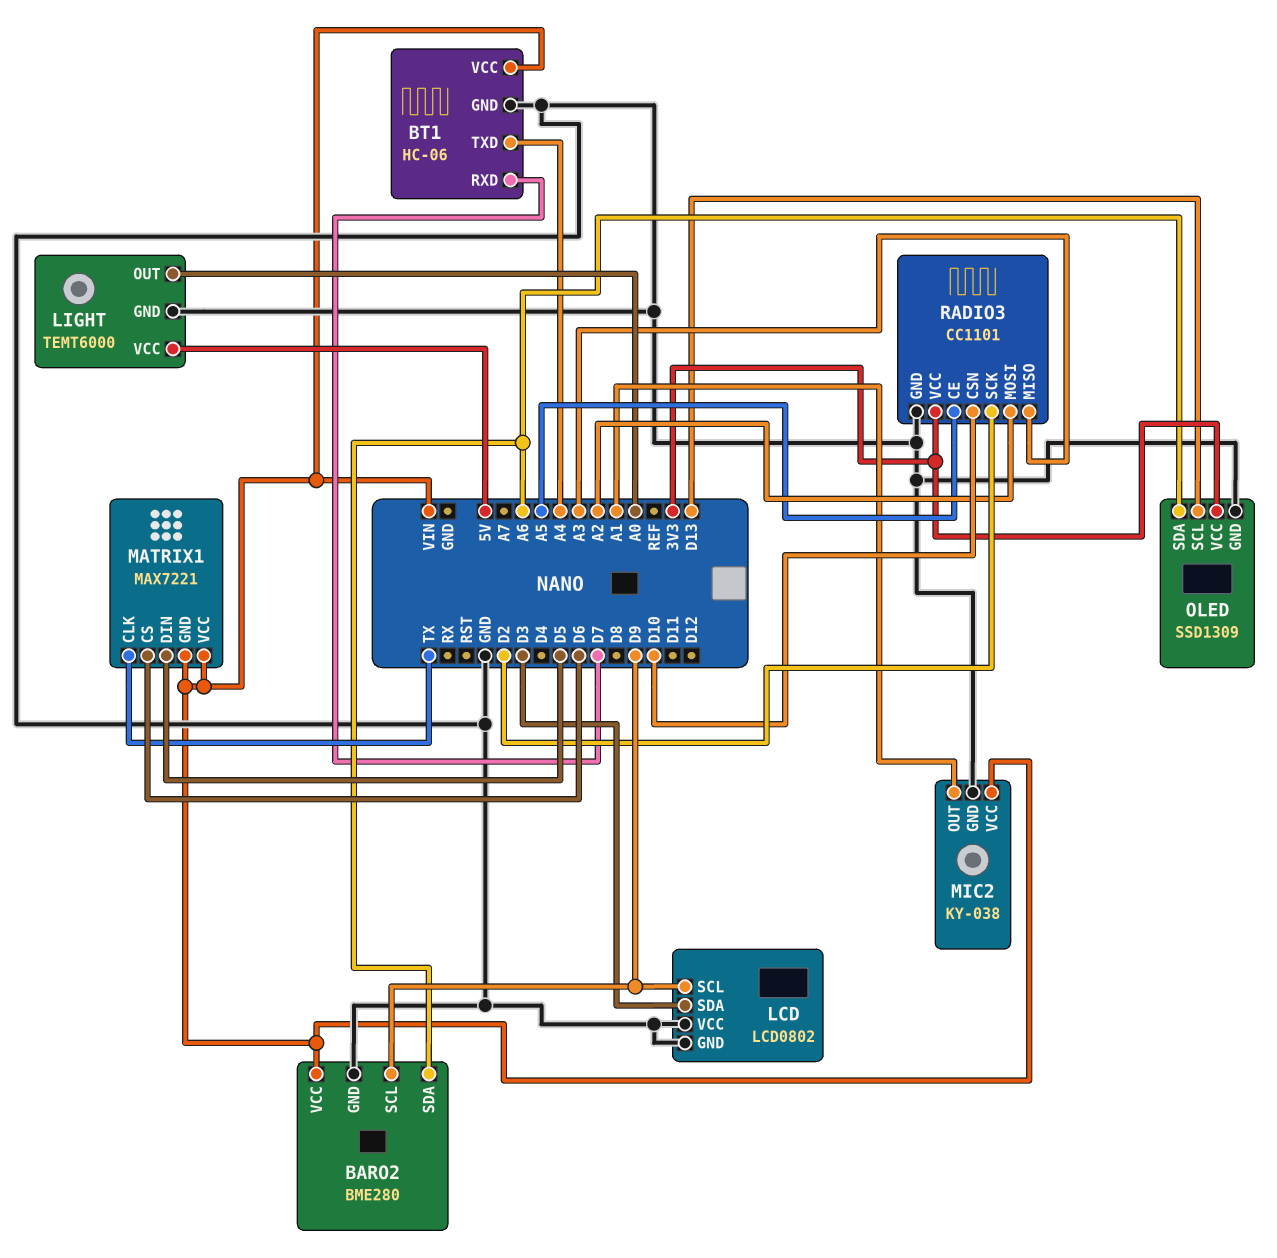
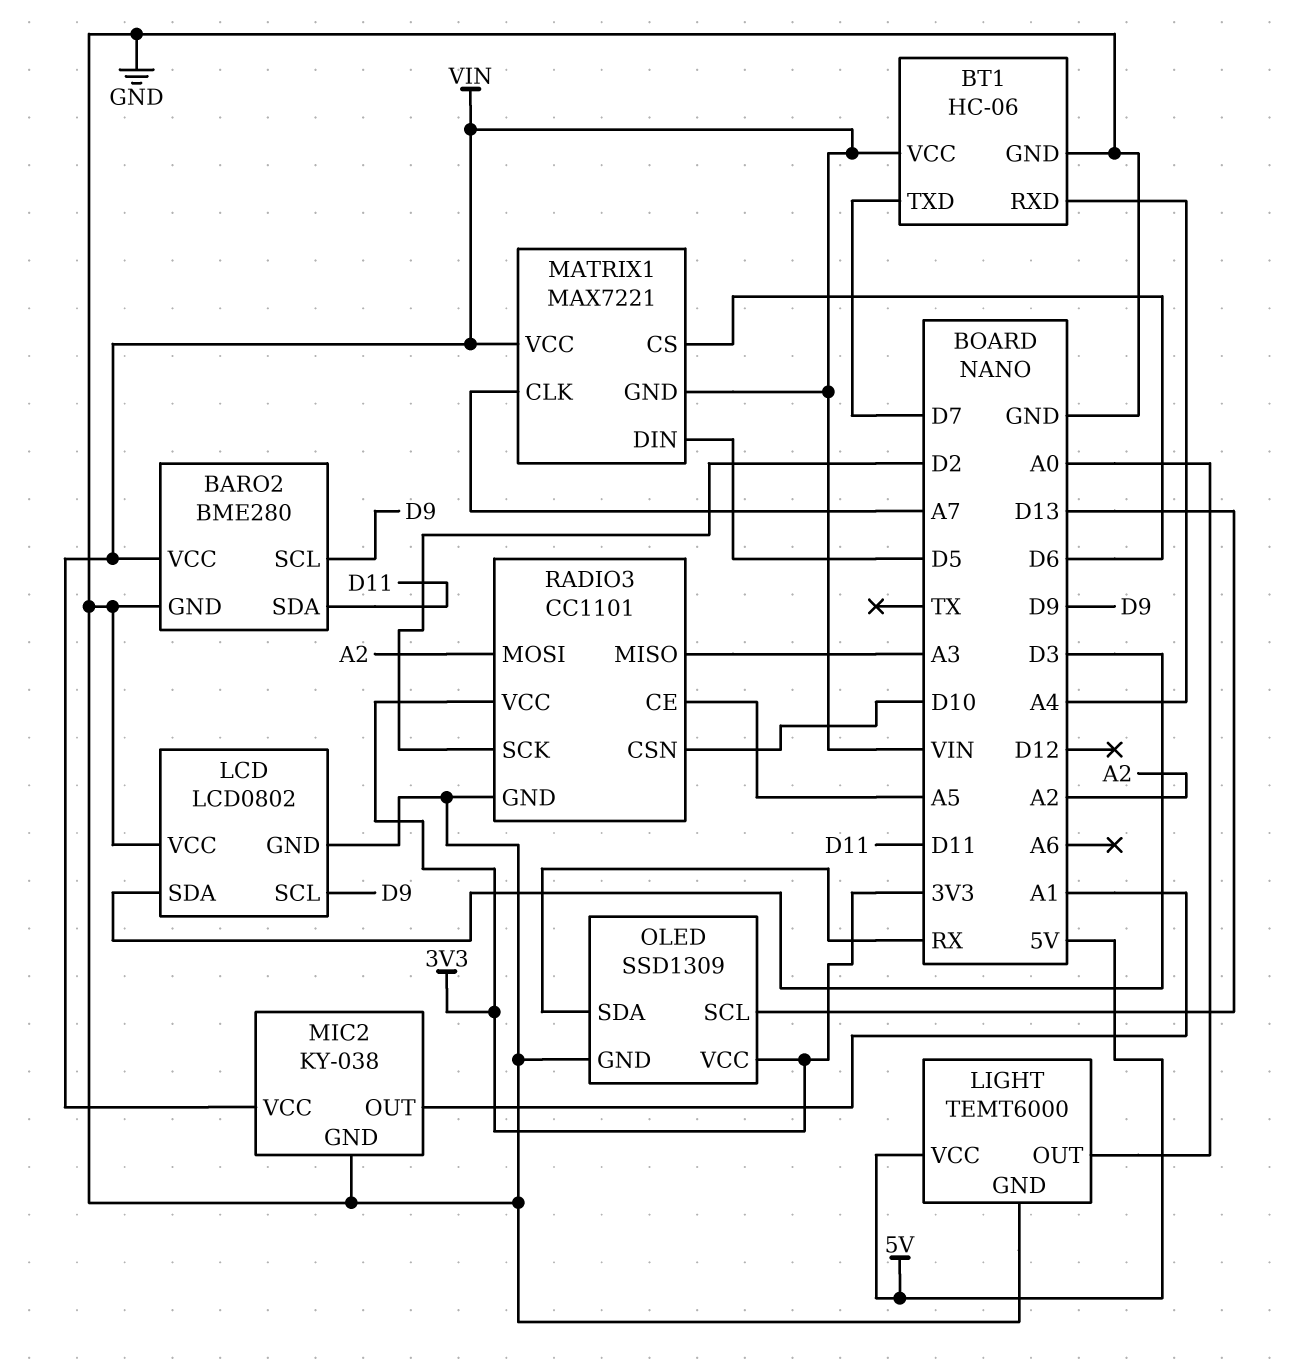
BARO2 pin SDA: A6 -> D11
BT1 pin RXD: D7 -> A4
BT1 pin TXD: A4 -> D7
MATRIX1 pin CLK: TX -> A7
OLED pin SDA: A6 -> RX

